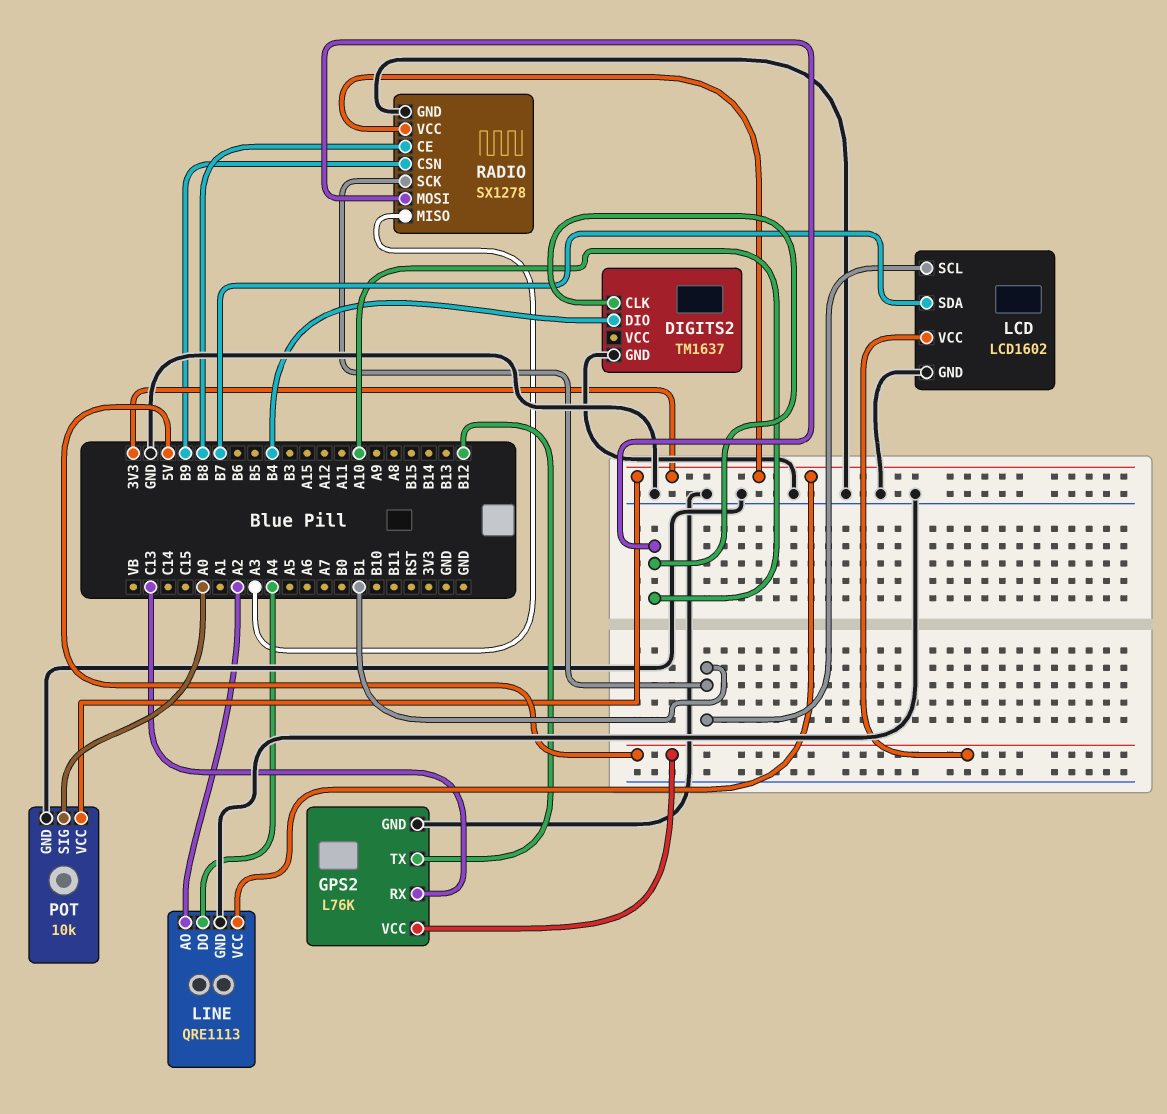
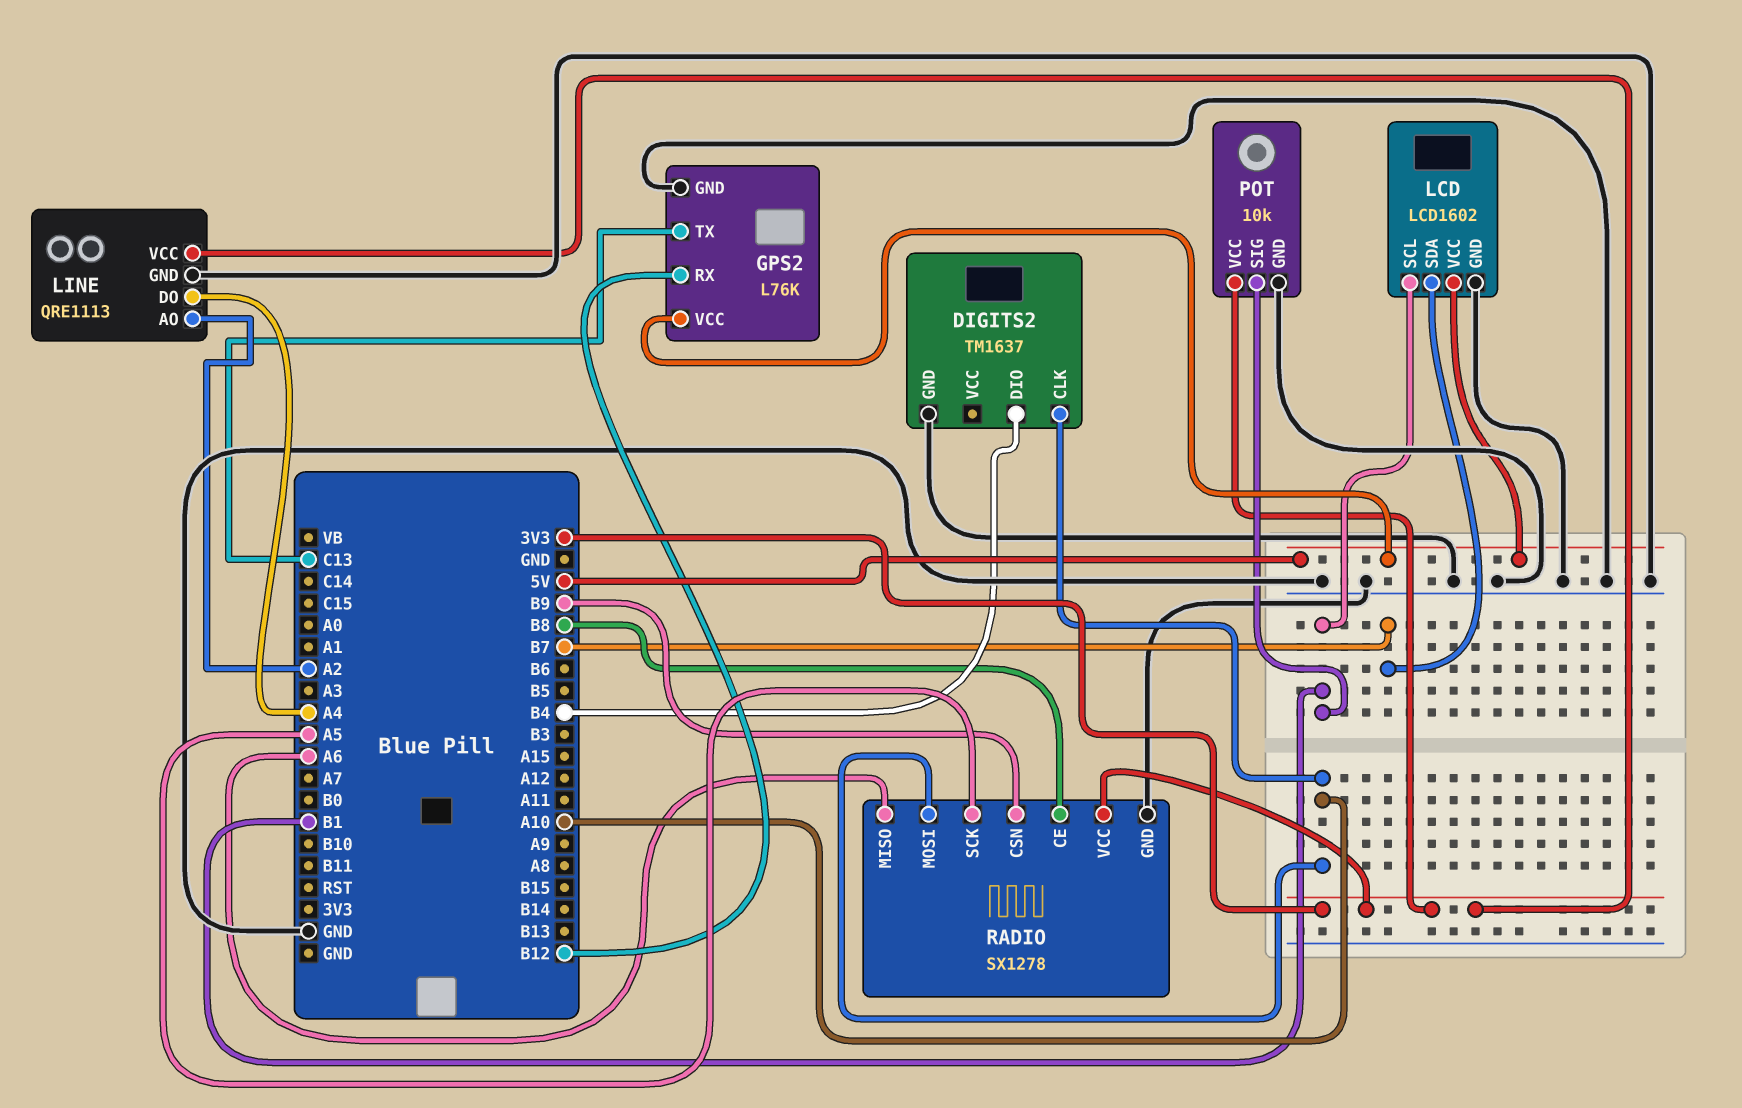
GPS2 pin RX: C13 -> B12
GPS2 pin TX: B12 -> C13
POT pin SIG: A0 -> B1
RADIO pin MISO: A3 -> A6
RADIO pin SCK: B1 -> A5

